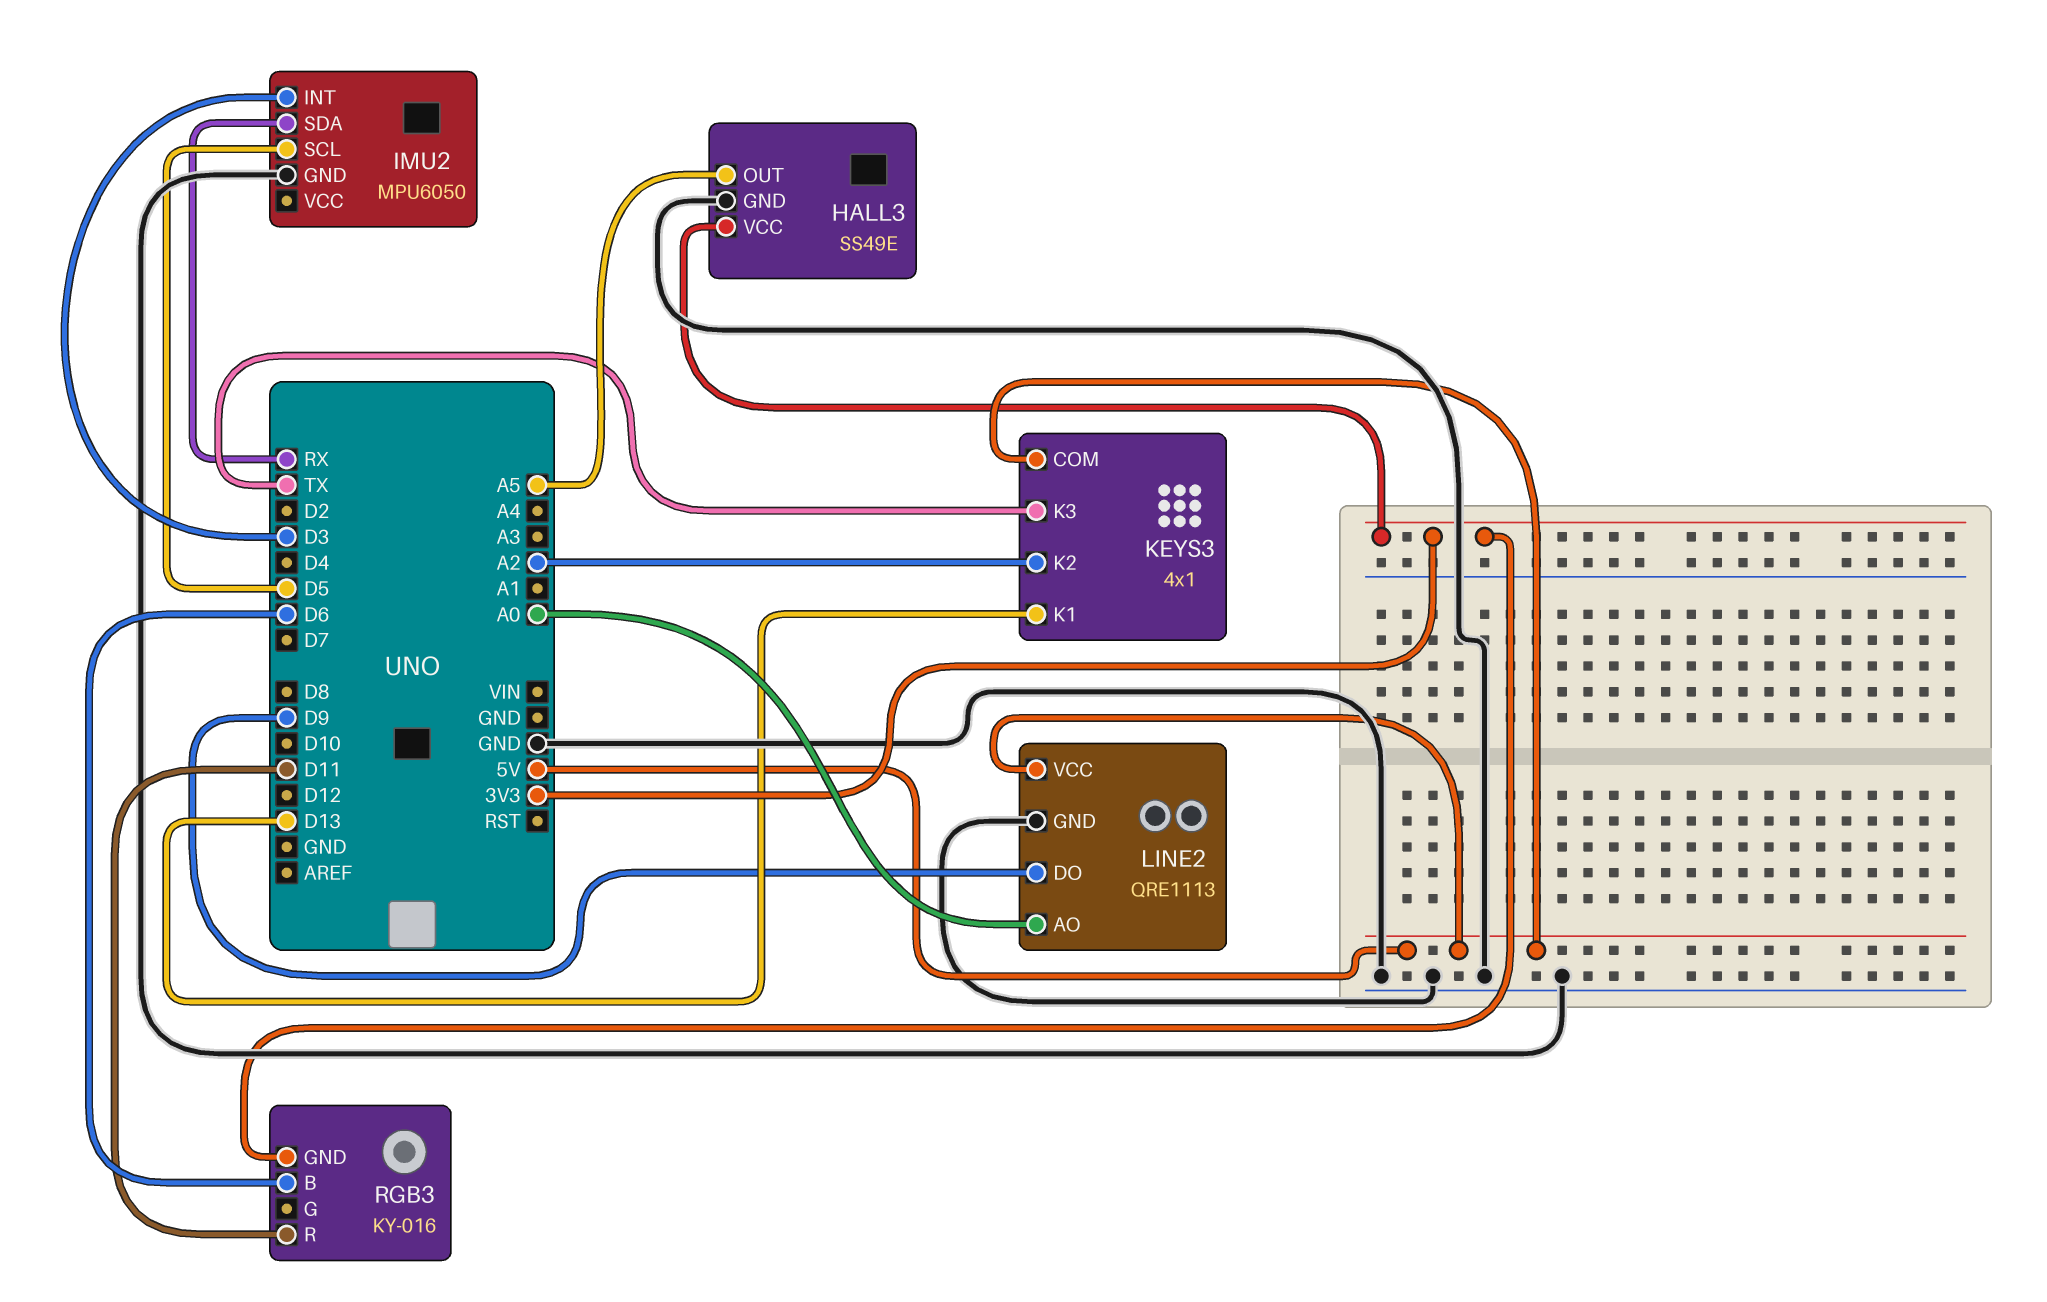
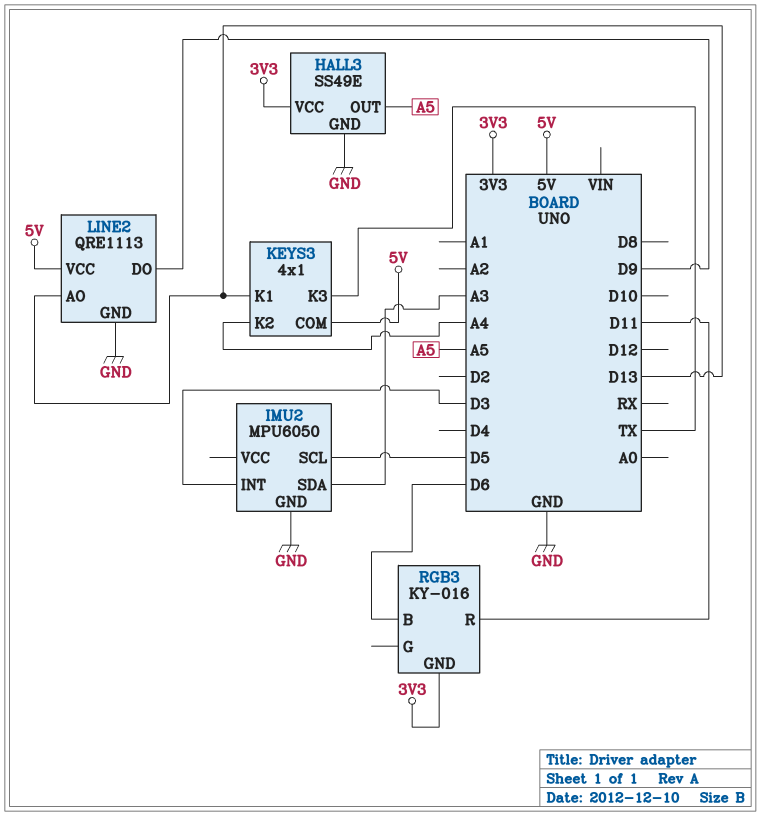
IMU2 pin SDA: RX -> A3
KEYS3 pin K2: A2 -> A4
LINE2 pin AO: A0 -> D13

